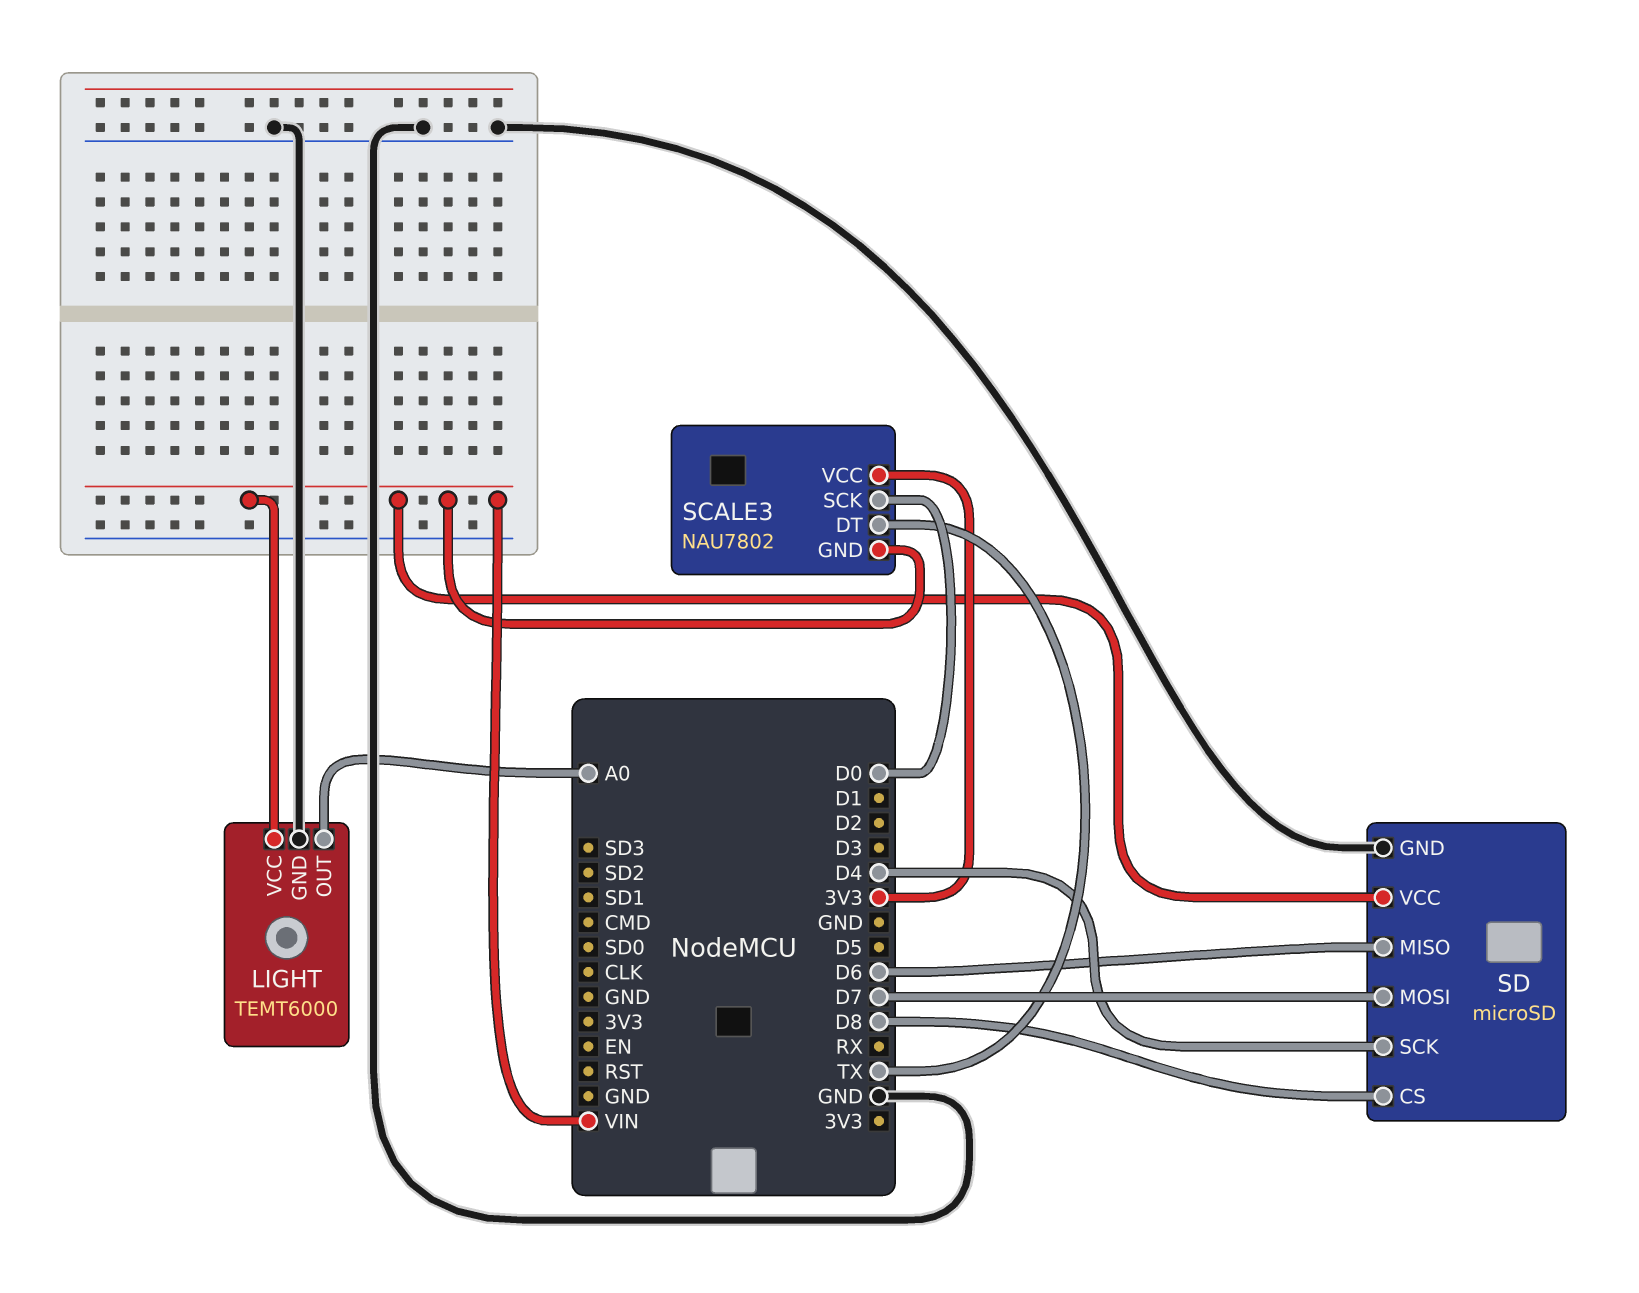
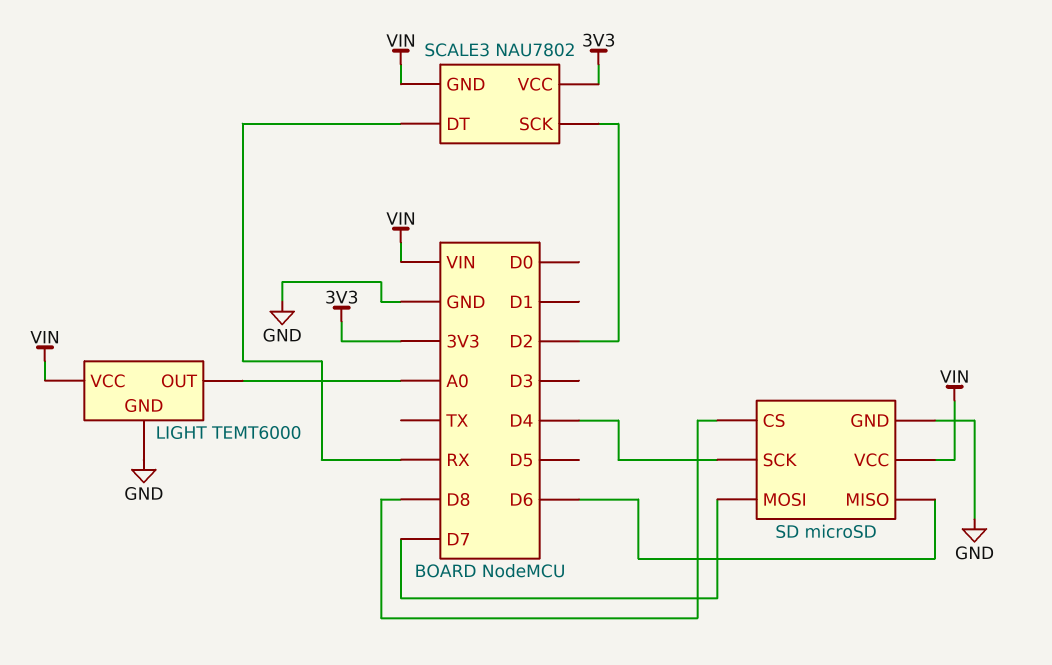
SCALE3 pin DT: TX -> RX
SCALE3 pin SCK: D0 -> D2

